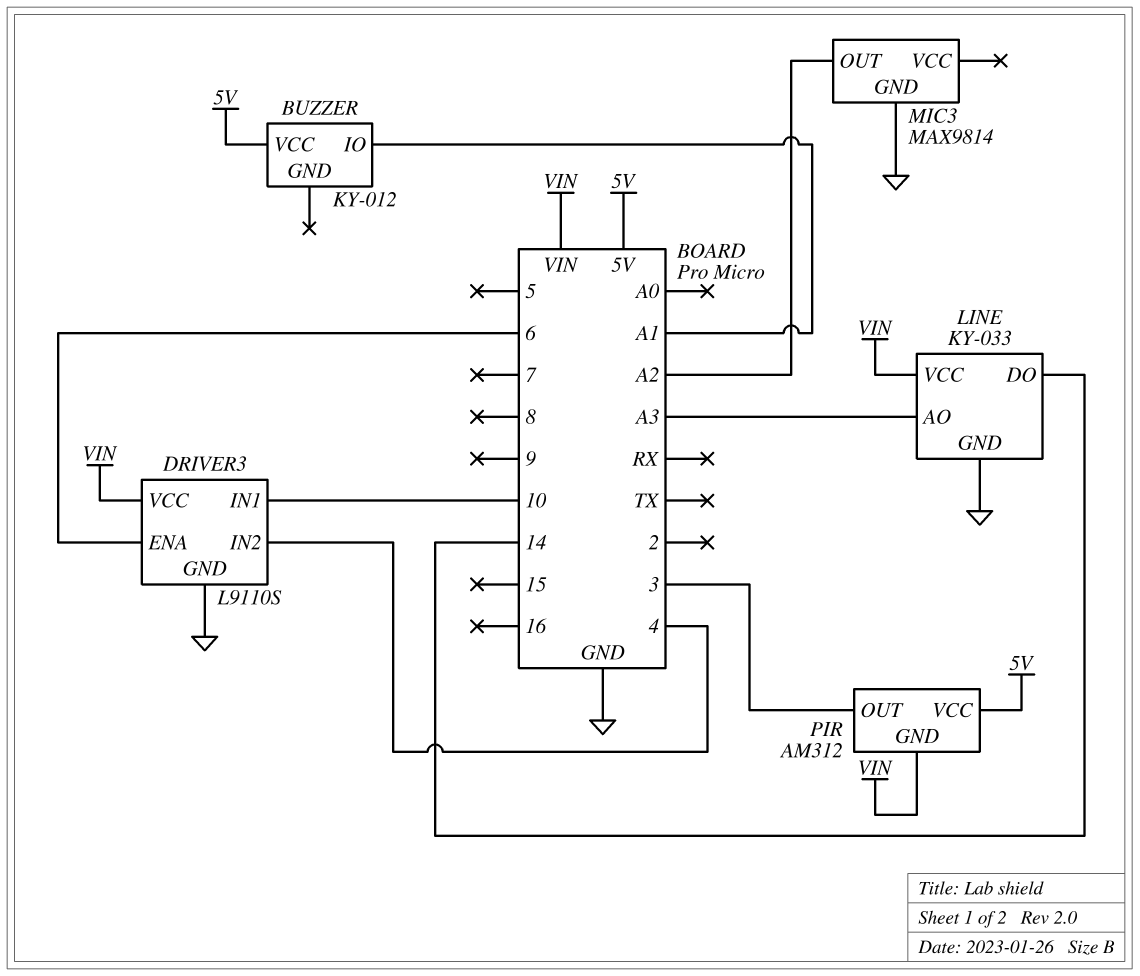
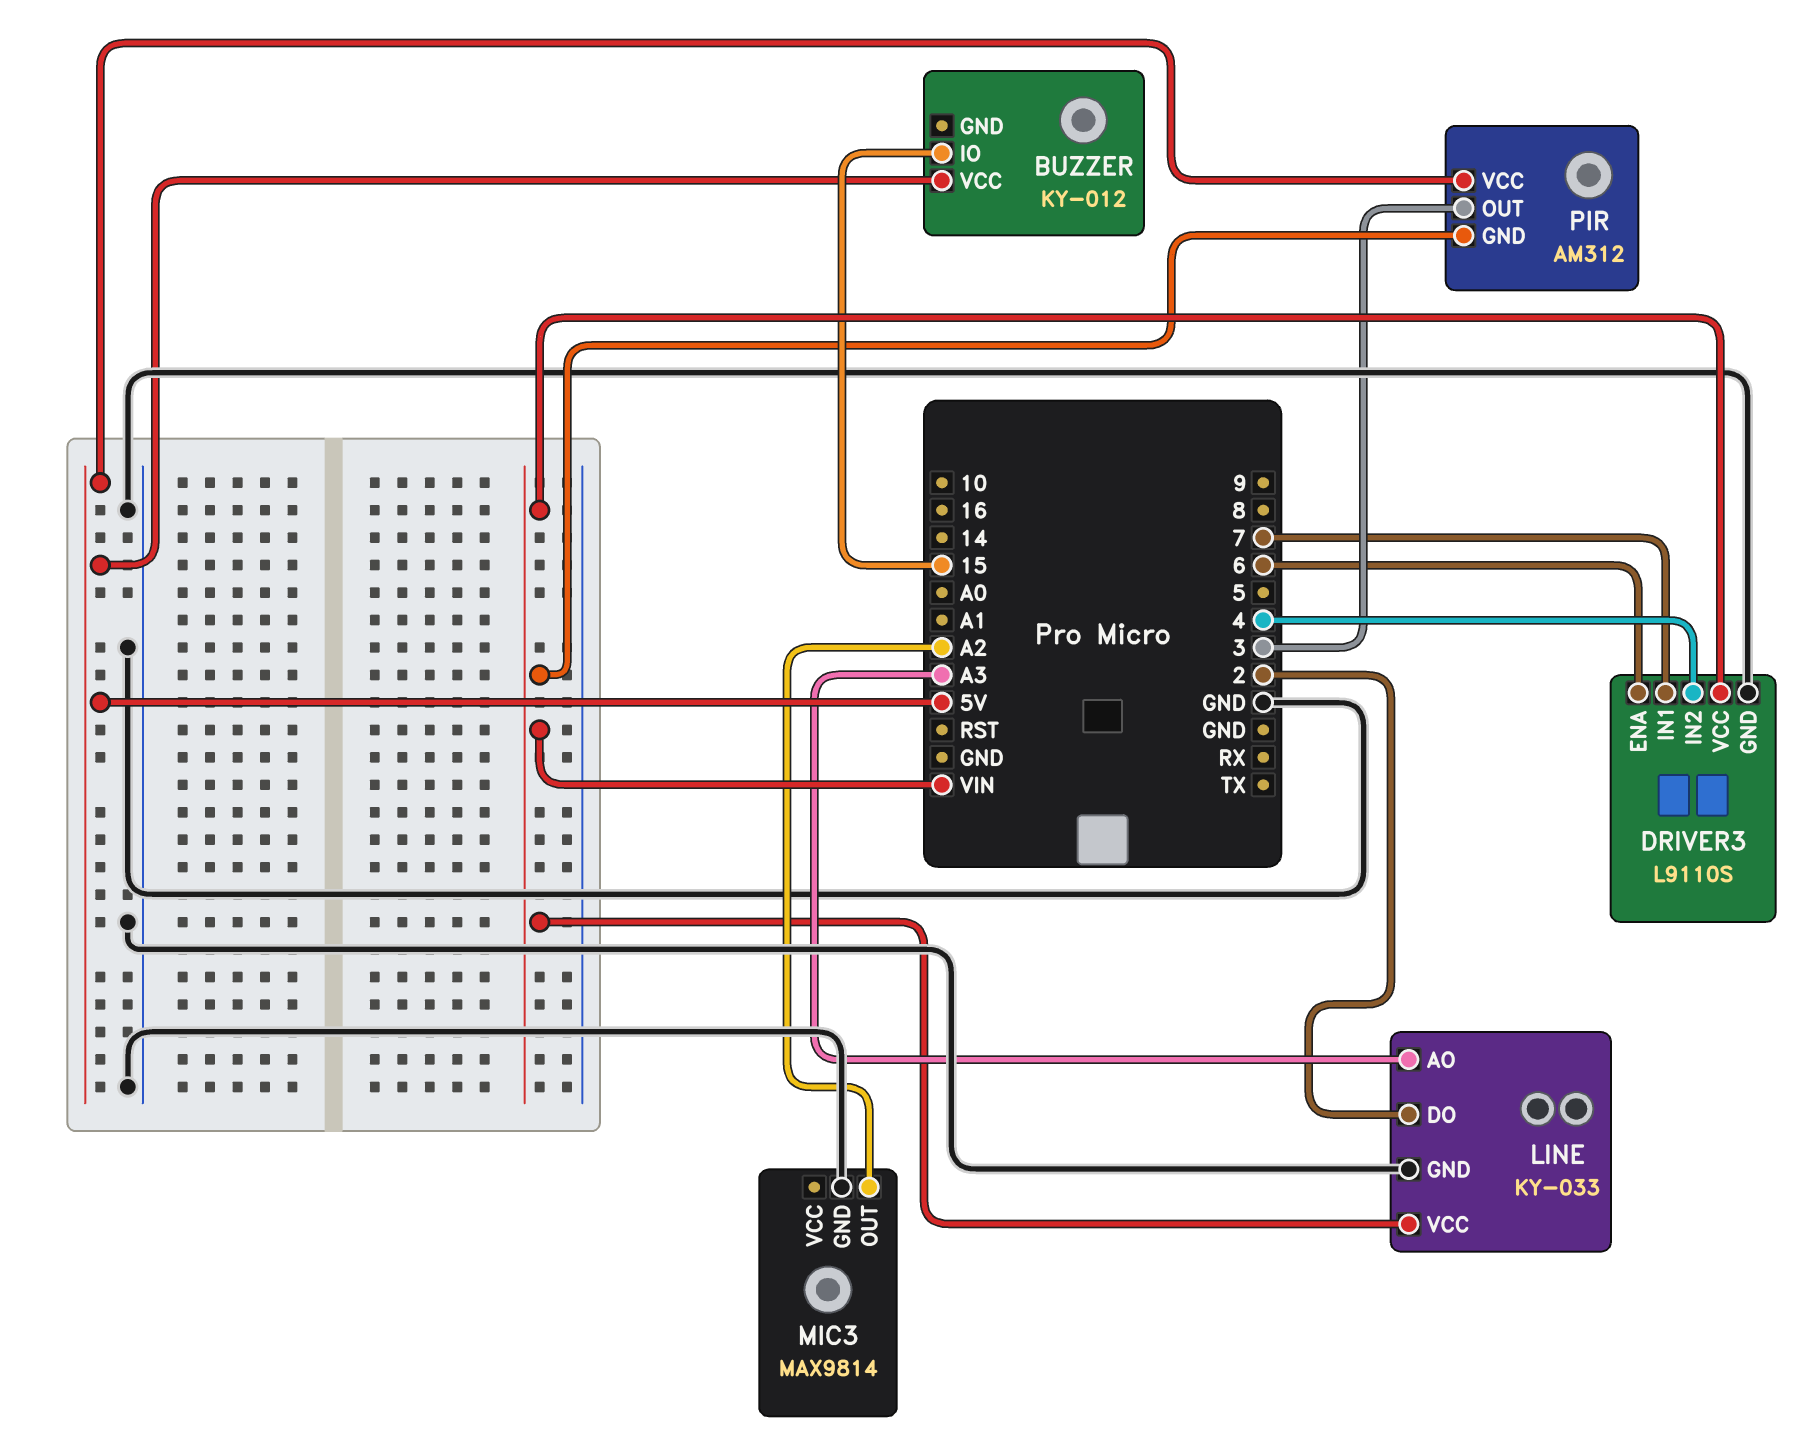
BUZZER pin IO: A1 -> 15
DRIVER3 pin IN1: 10 -> 7
LINE pin DO: 14 -> 2

